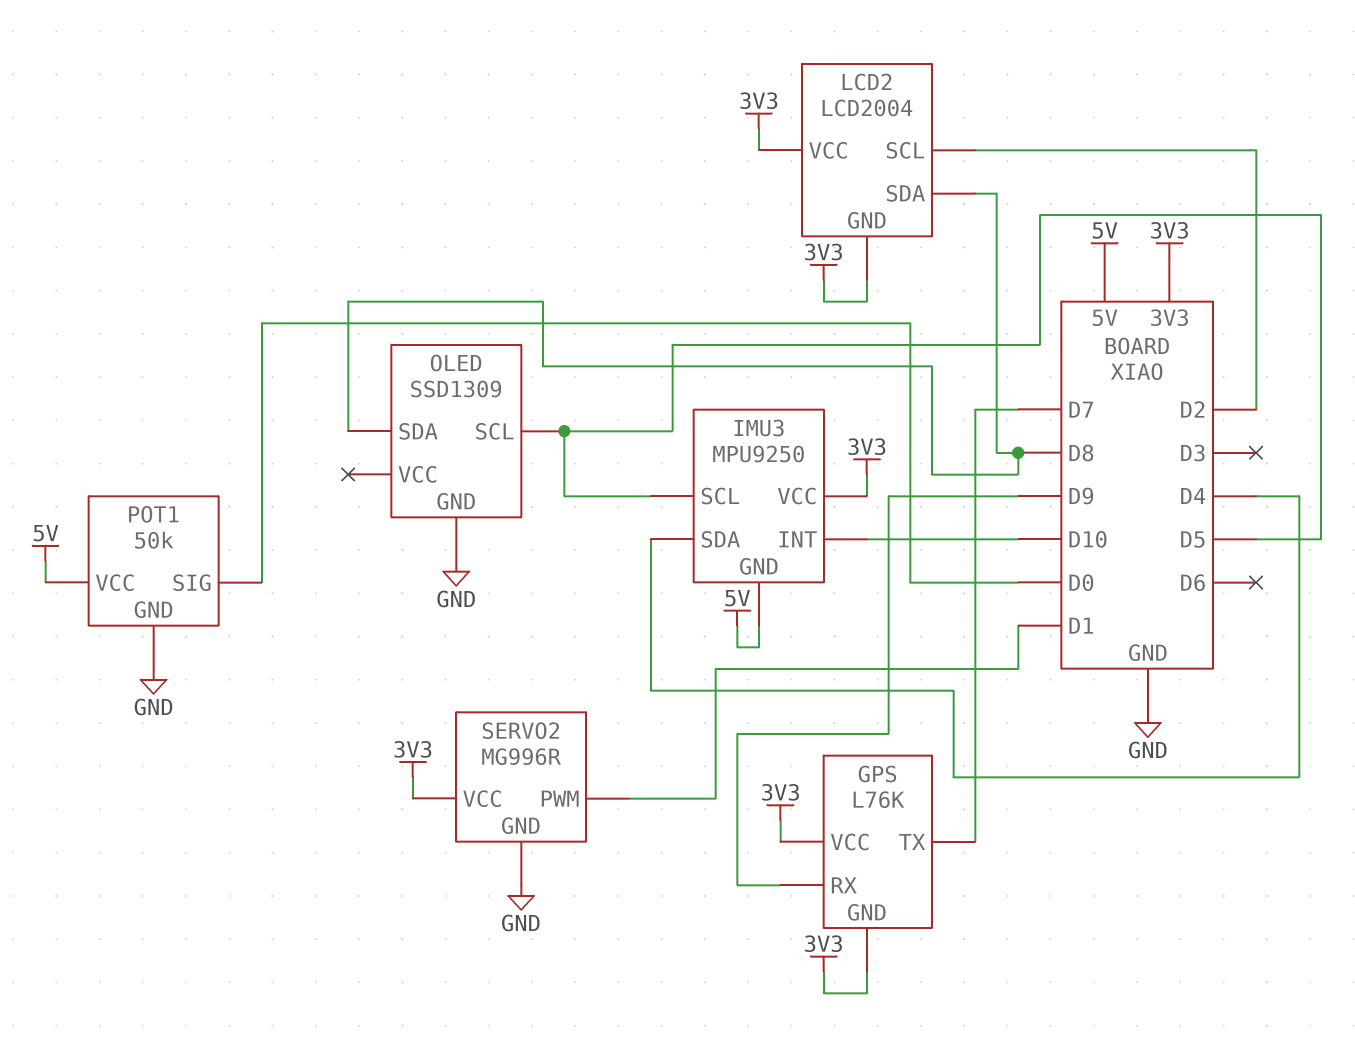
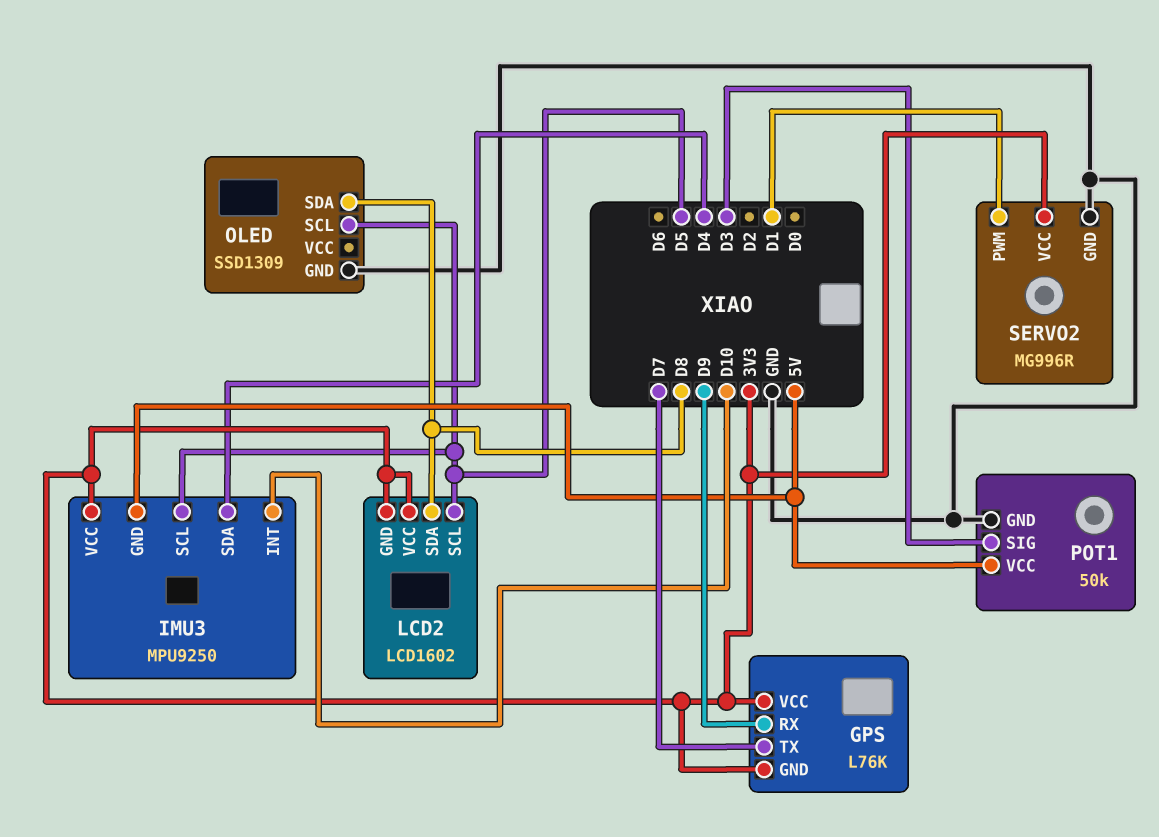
LCD2: LCD2004 -> LCD1602
LCD2 pin SCL: D2 -> D5
POT1 pin SIG: D0 -> D3

